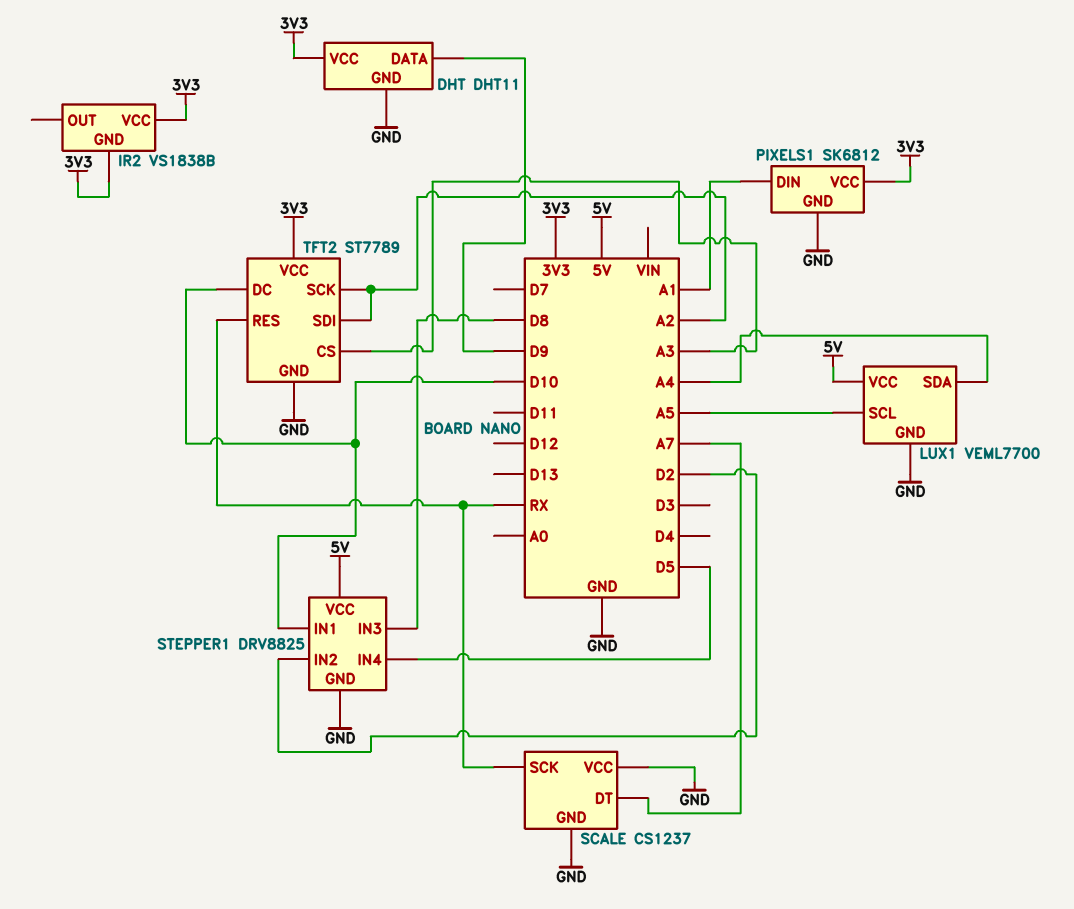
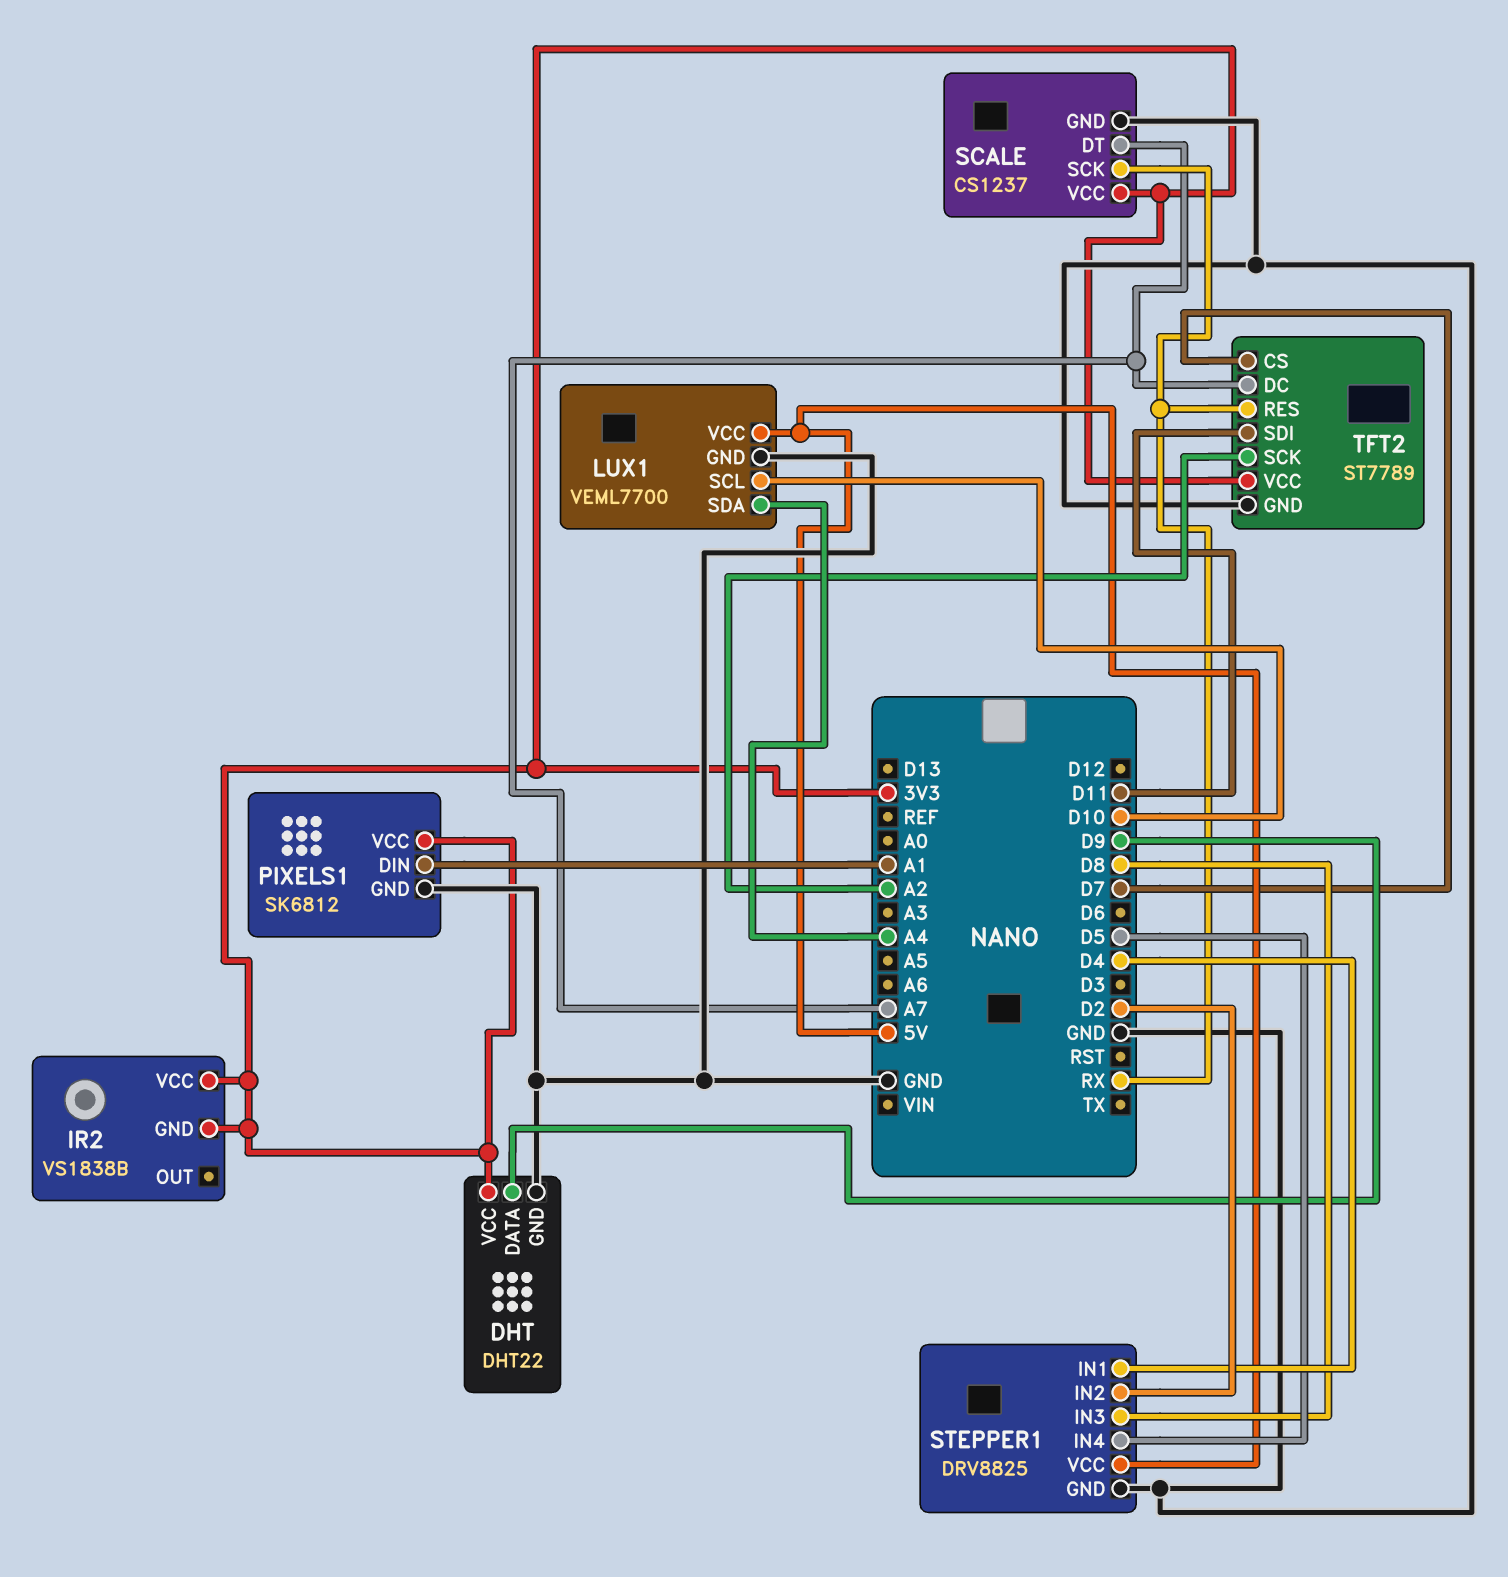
DHT: DHT11 -> DHT22
LUX1 pin SCL: A5 -> D10
SCALE pin VCC: GND -> 3V3
STEPPER1 pin IN1: D10 -> D4
TFT2 pin CS: A3 -> D7
TFT2 pin DC: D10 -> A7
TFT2 pin SDI: A2 -> D11

